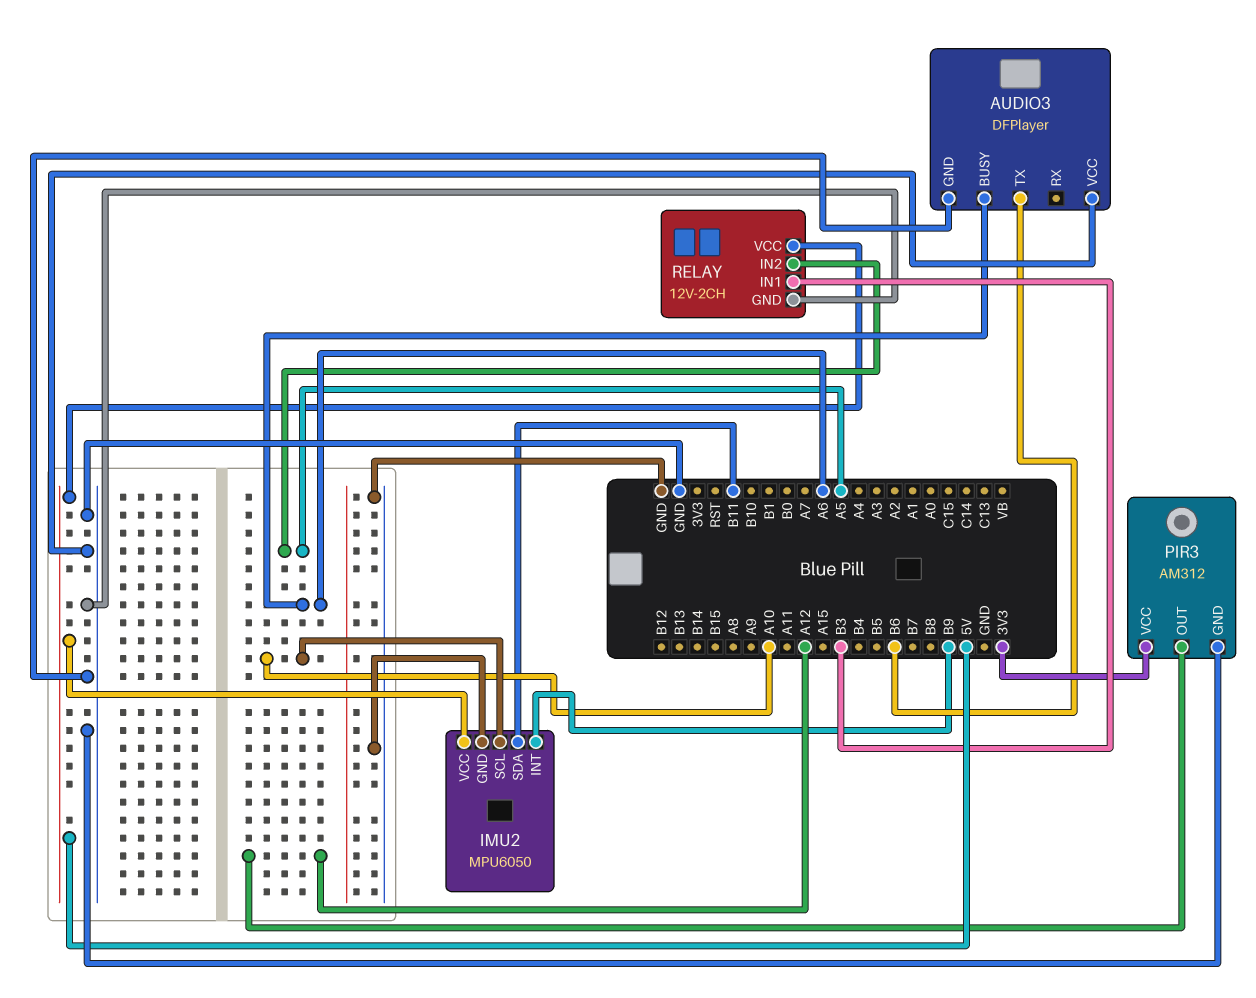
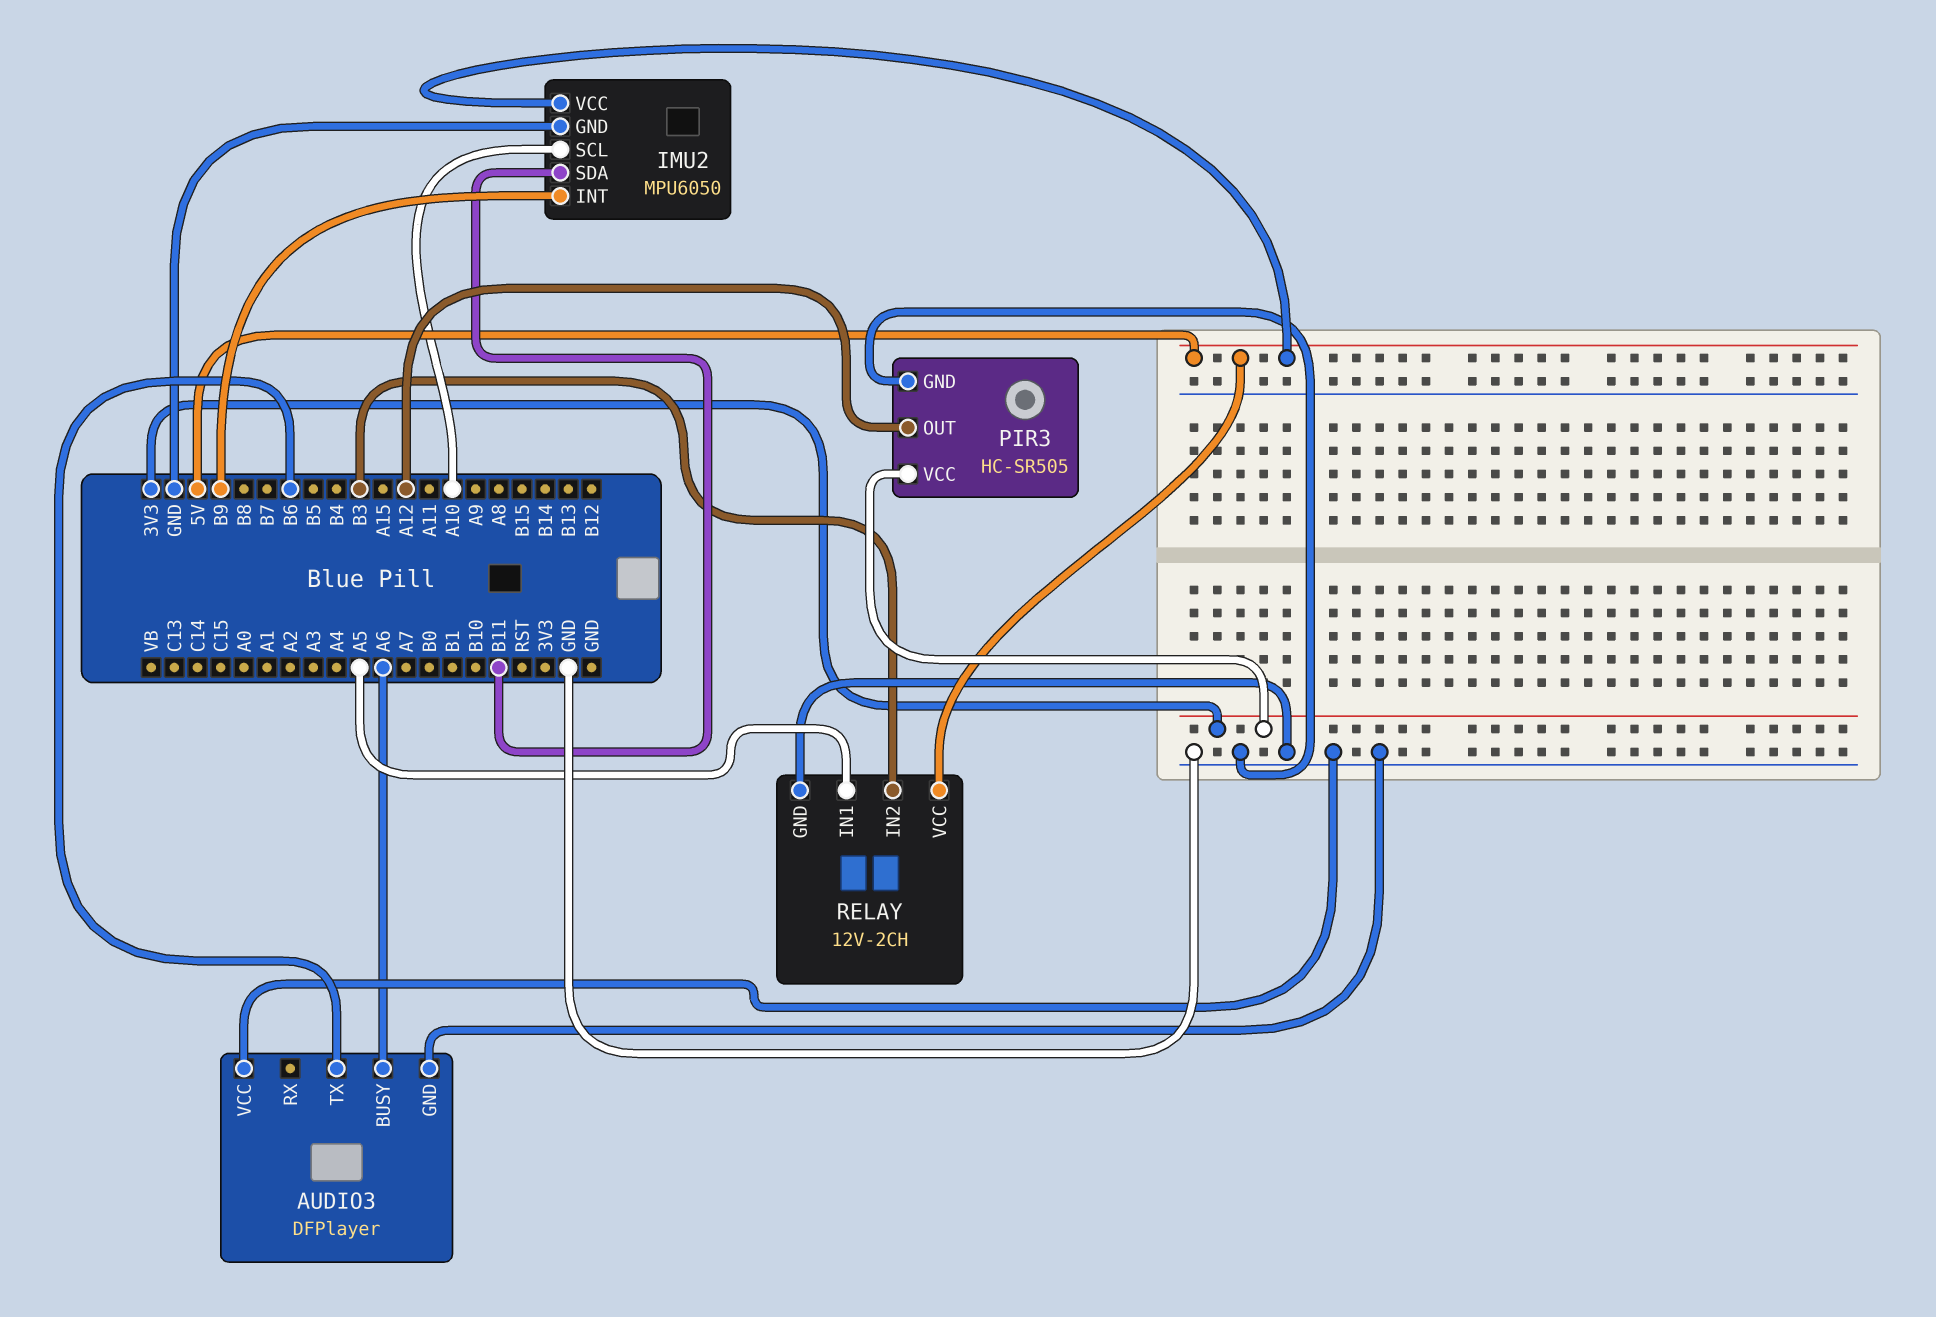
PIR3: AM312 -> HC-SR505
RELAY pin IN1: B3 -> A5
RELAY pin IN2: A5 -> B3

